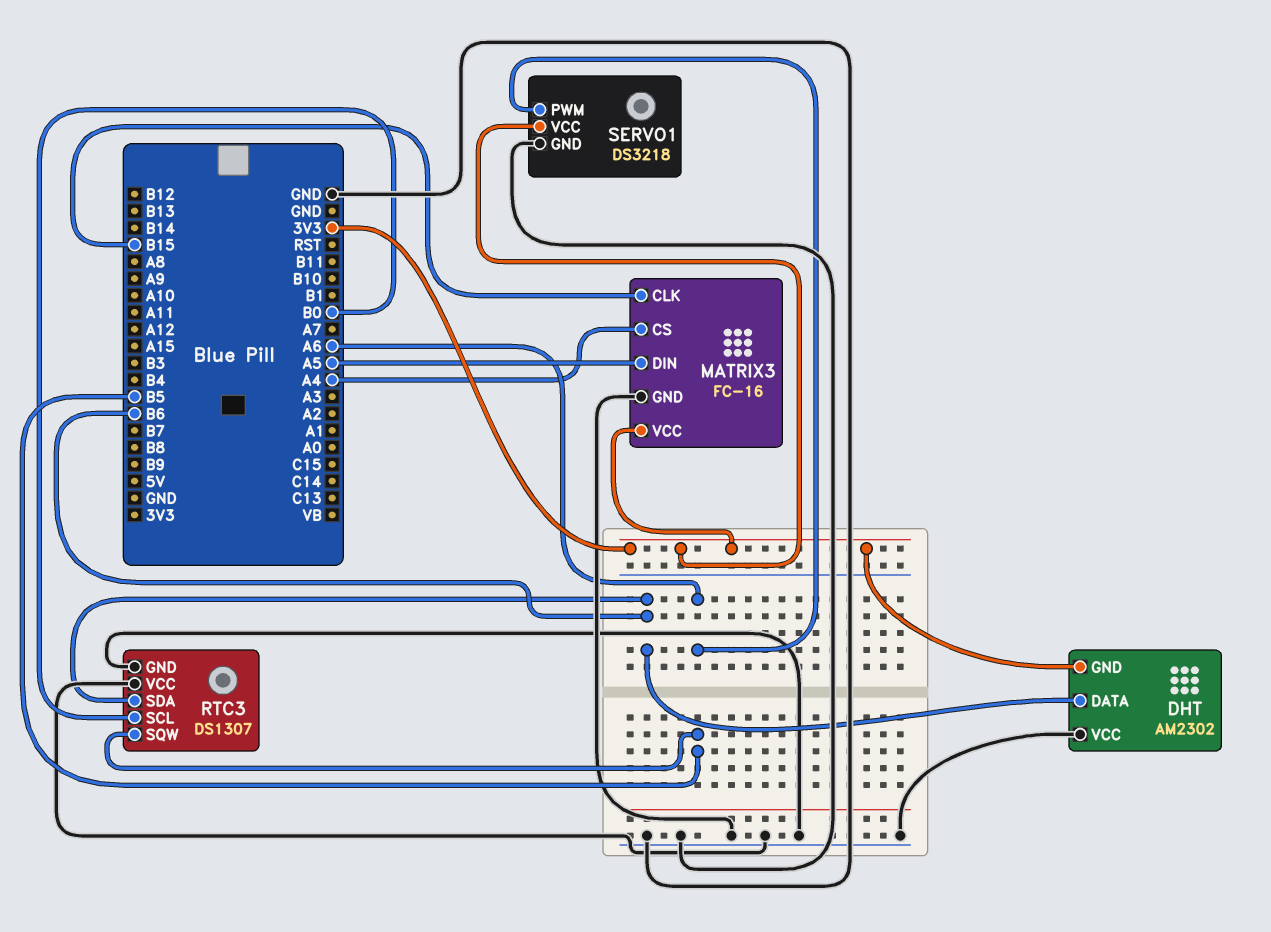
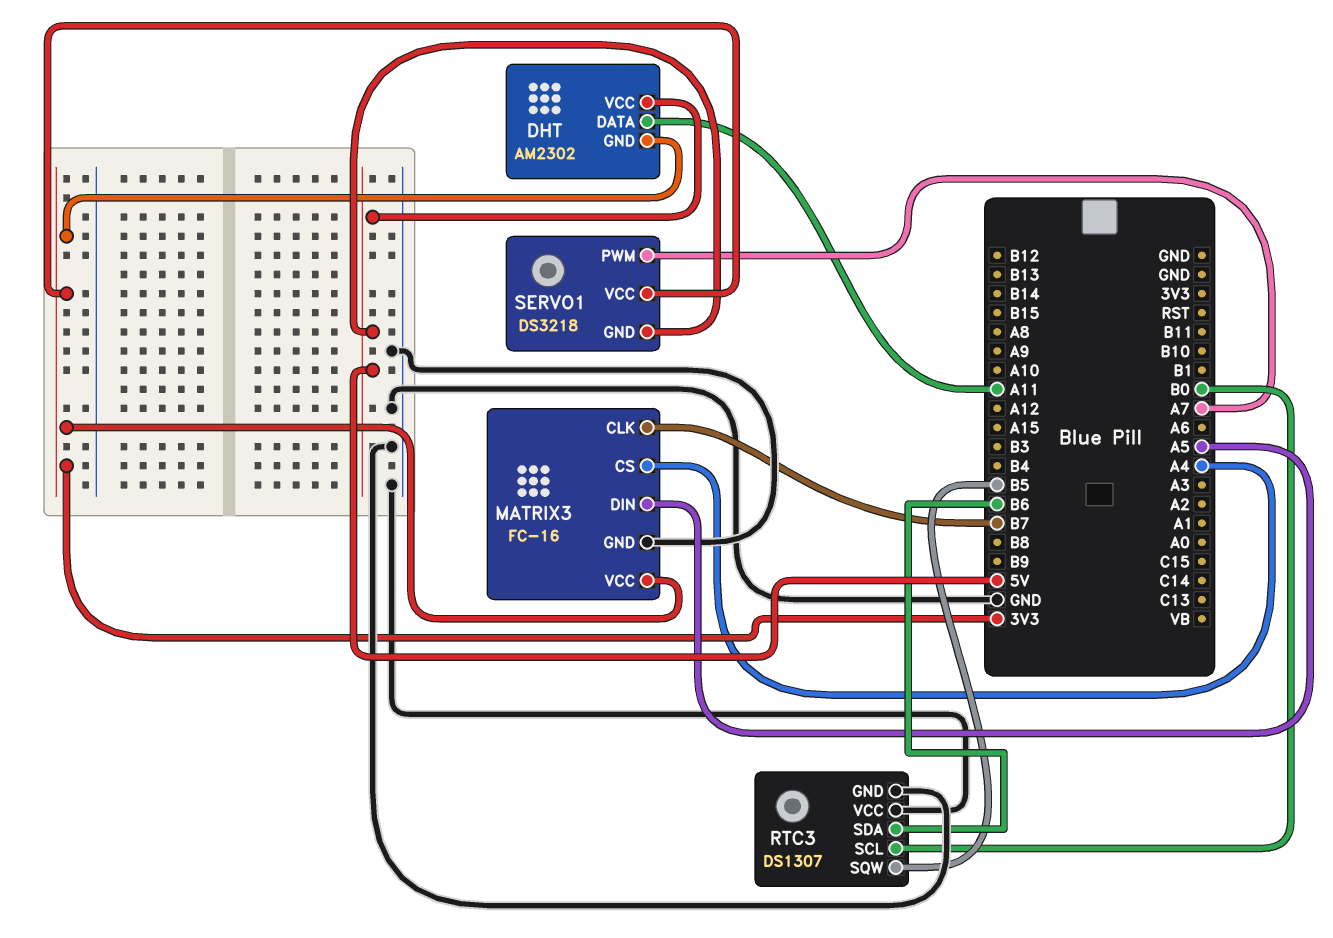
DHT pin DATA: B6 -> A11
DHT pin VCC: GND -> 5V
MATRIX3 pin CLK: B15 -> B7
SERVO1 pin GND: GND -> 5V
SERVO1 pin PWM: A6 -> A7

